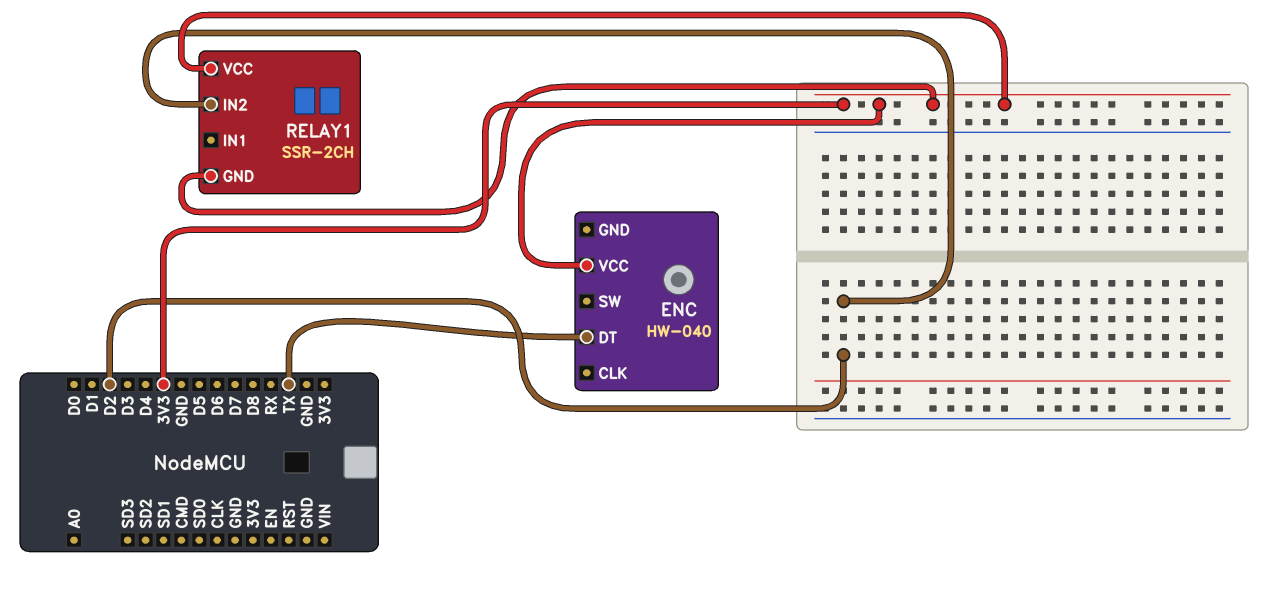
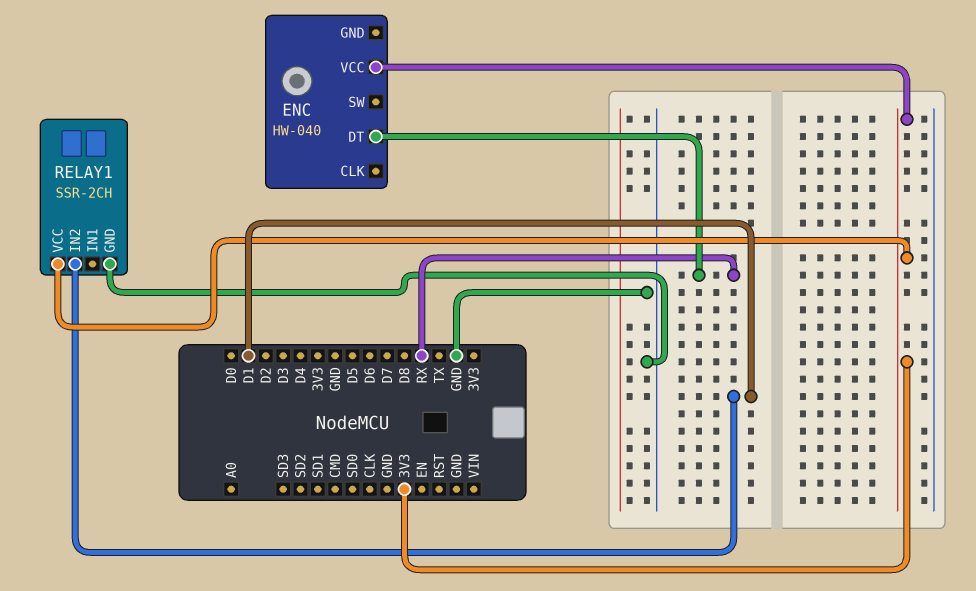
ENC pin DT: TX -> RX
RELAY1 pin GND: 3V3 -> GND
RELAY1 pin IN2: D2 -> D1

